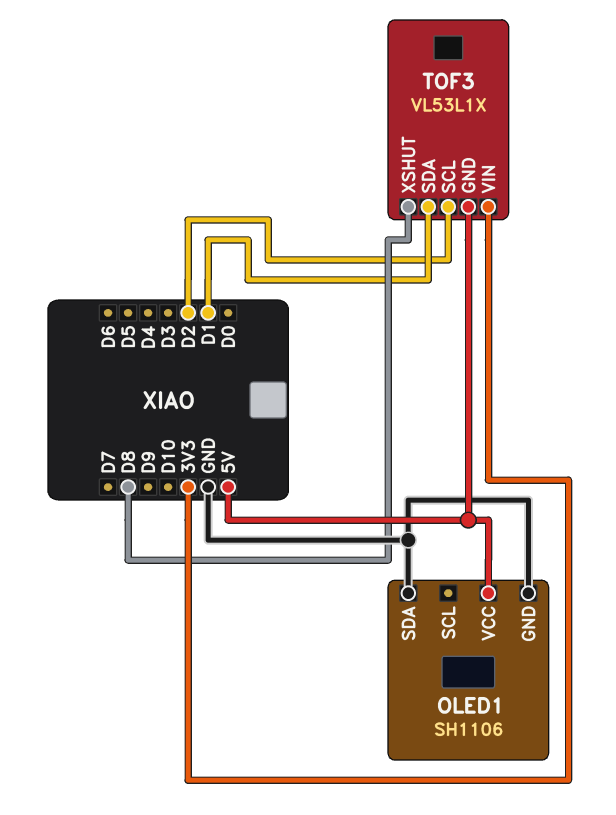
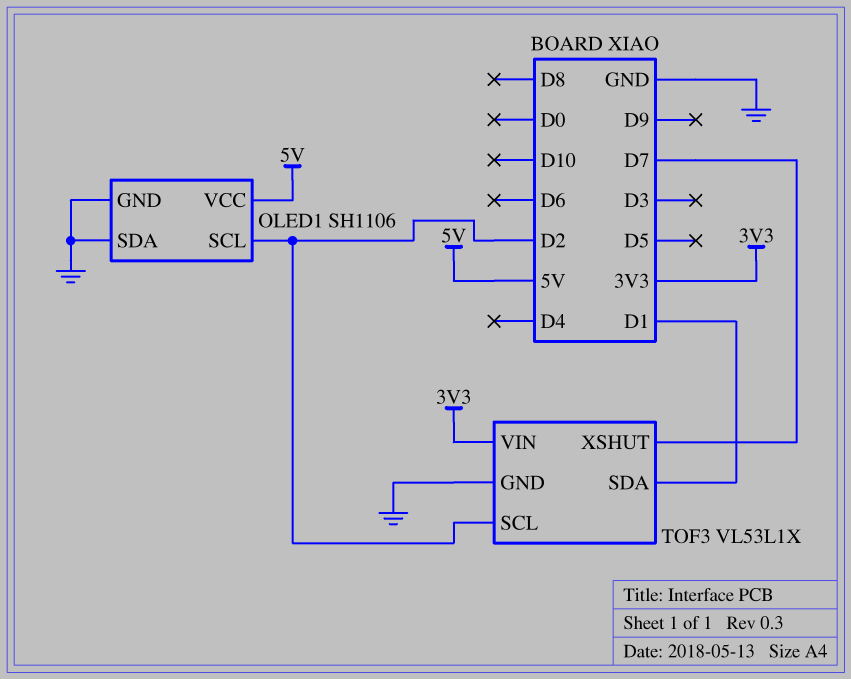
OLED1 pin SCL: none -> D2
TOF3 pin GND: 5V -> GND
TOF3 pin XSHUT: D8 -> D7

